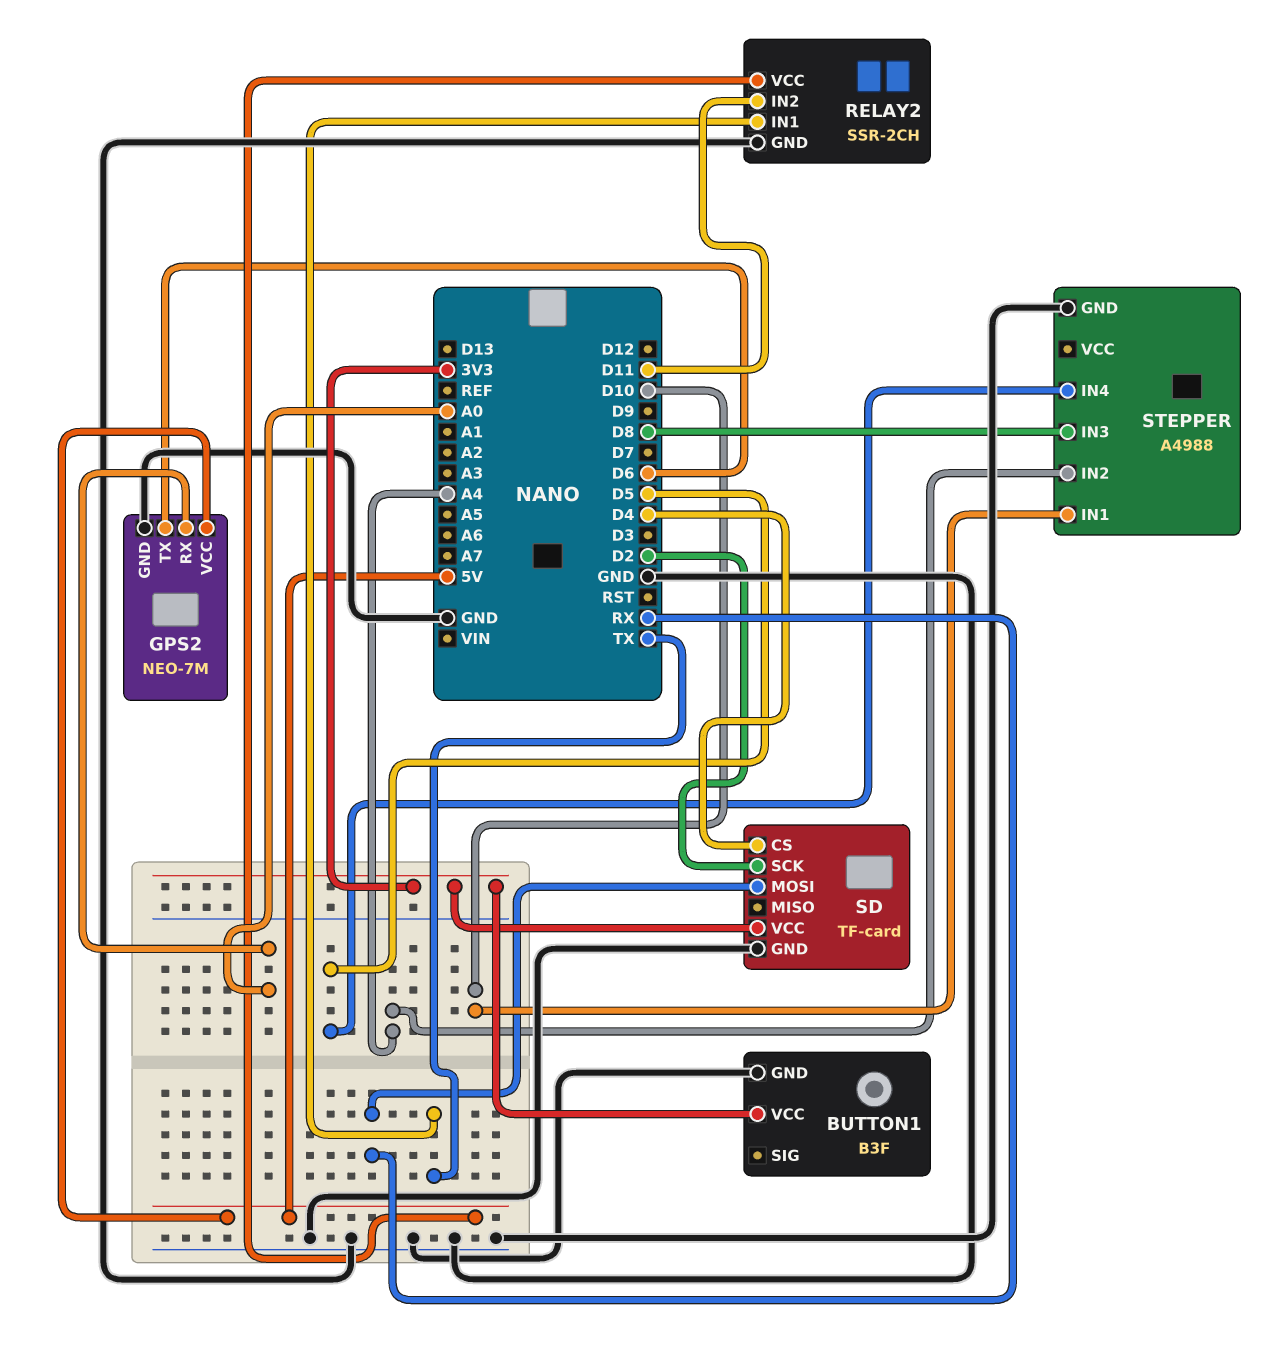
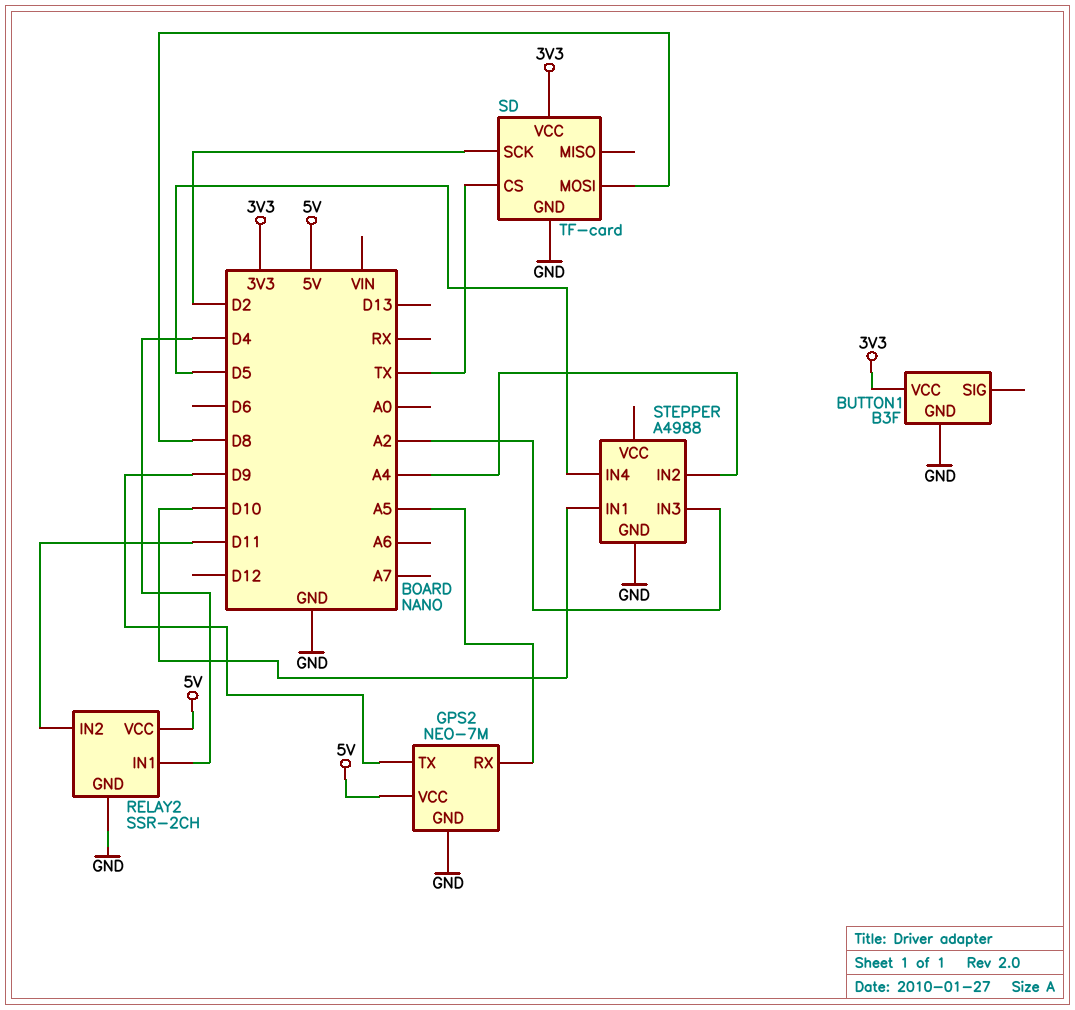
GPS2 pin RX: A0 -> A5
GPS2 pin TX: D6 -> D9
RELAY2 pin IN1: TX -> D4
SD pin CS: D4 -> TX
SD pin MOSI: RX -> D8
STEPPER pin IN3: D8 -> A2

